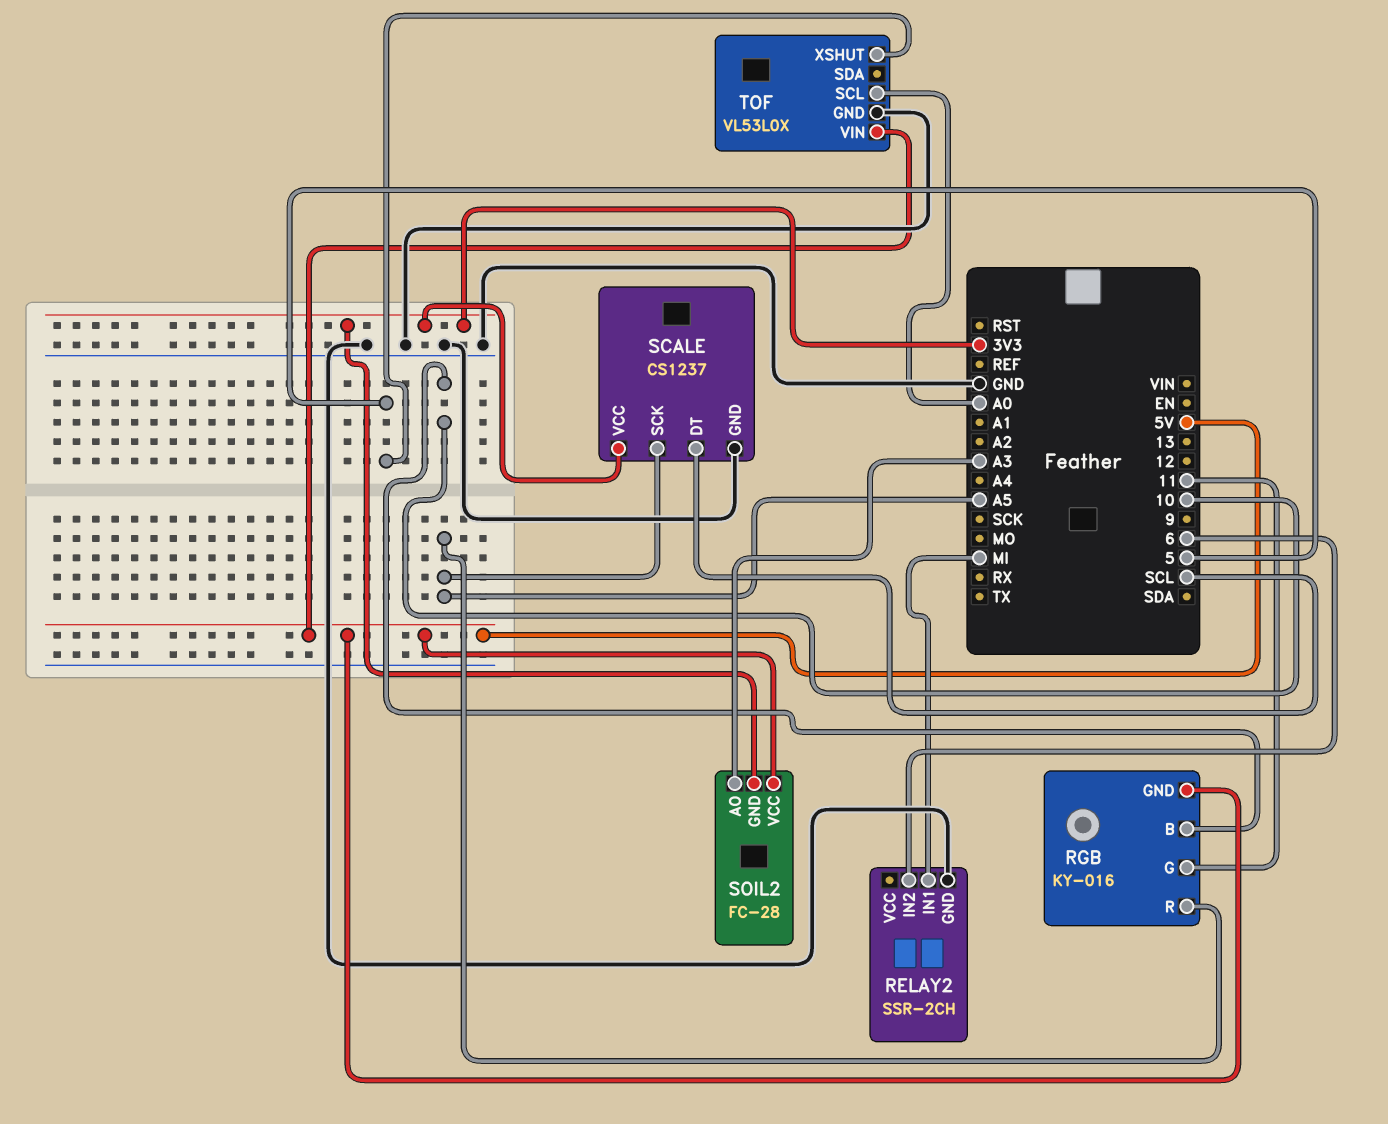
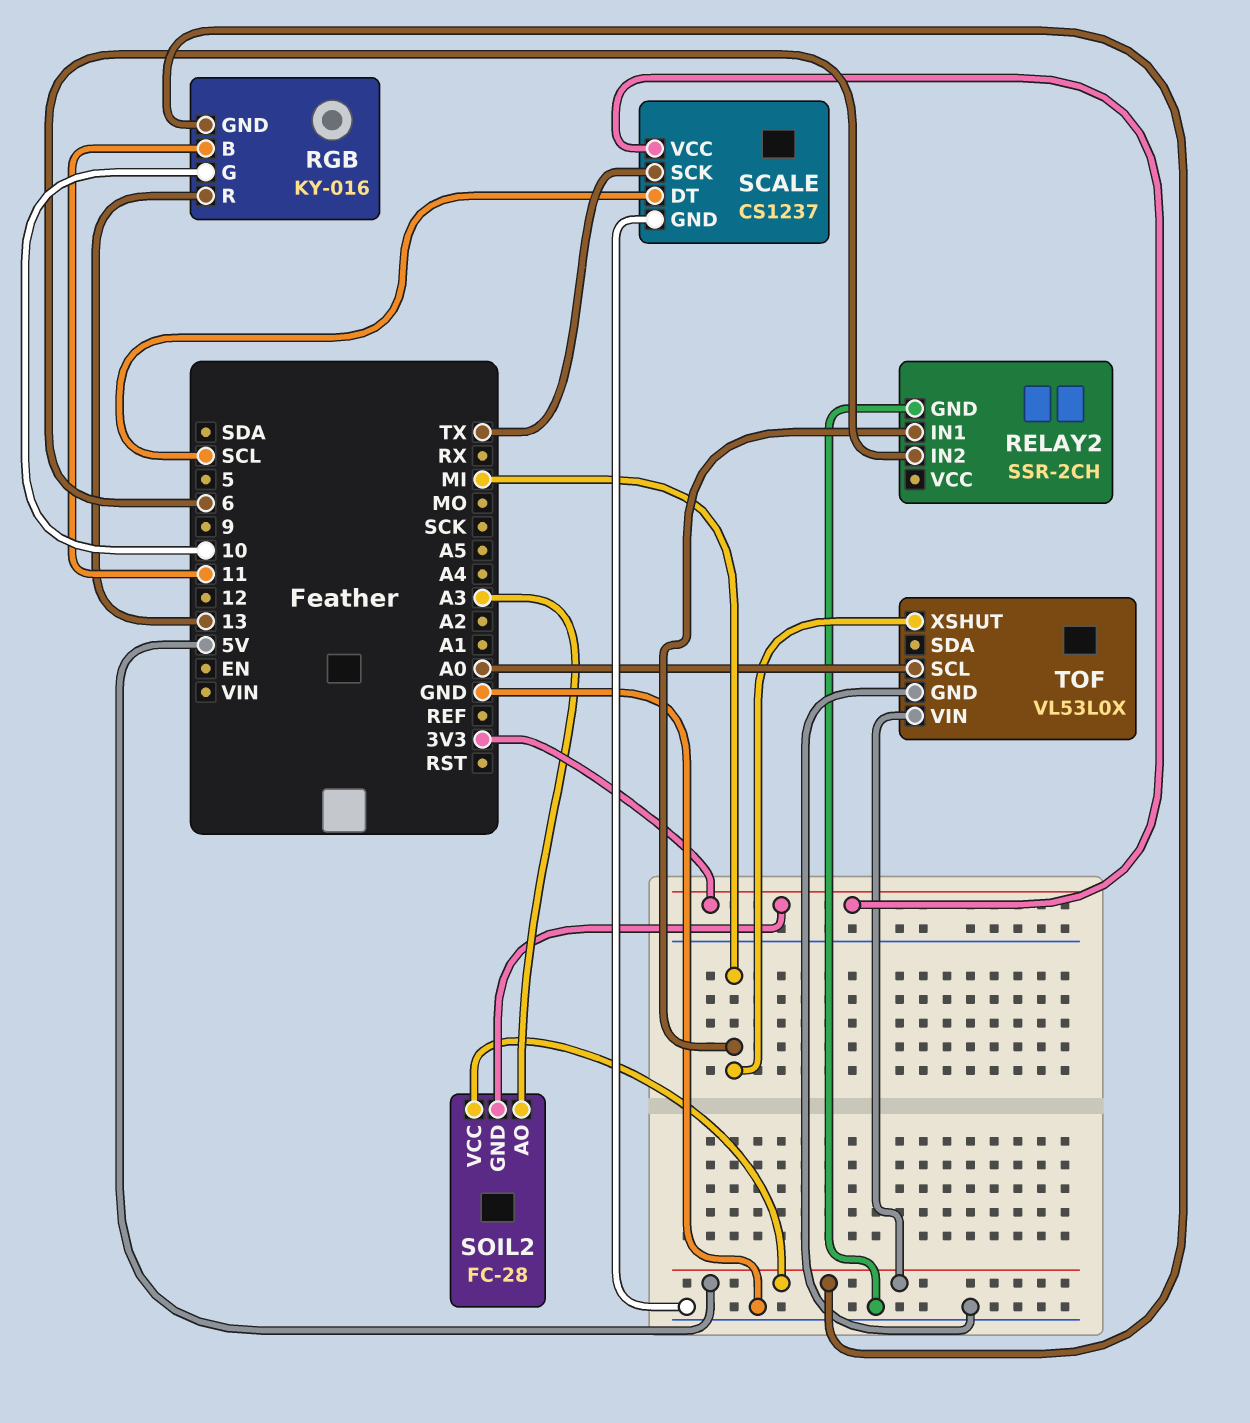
RGB pin B: 10 -> 11
RGB pin G: 11 -> 10
RGB pin R: A5 -> 13
SCALE pin SCK: A5 -> TX
TOF pin XSHUT: 5 -> MI

